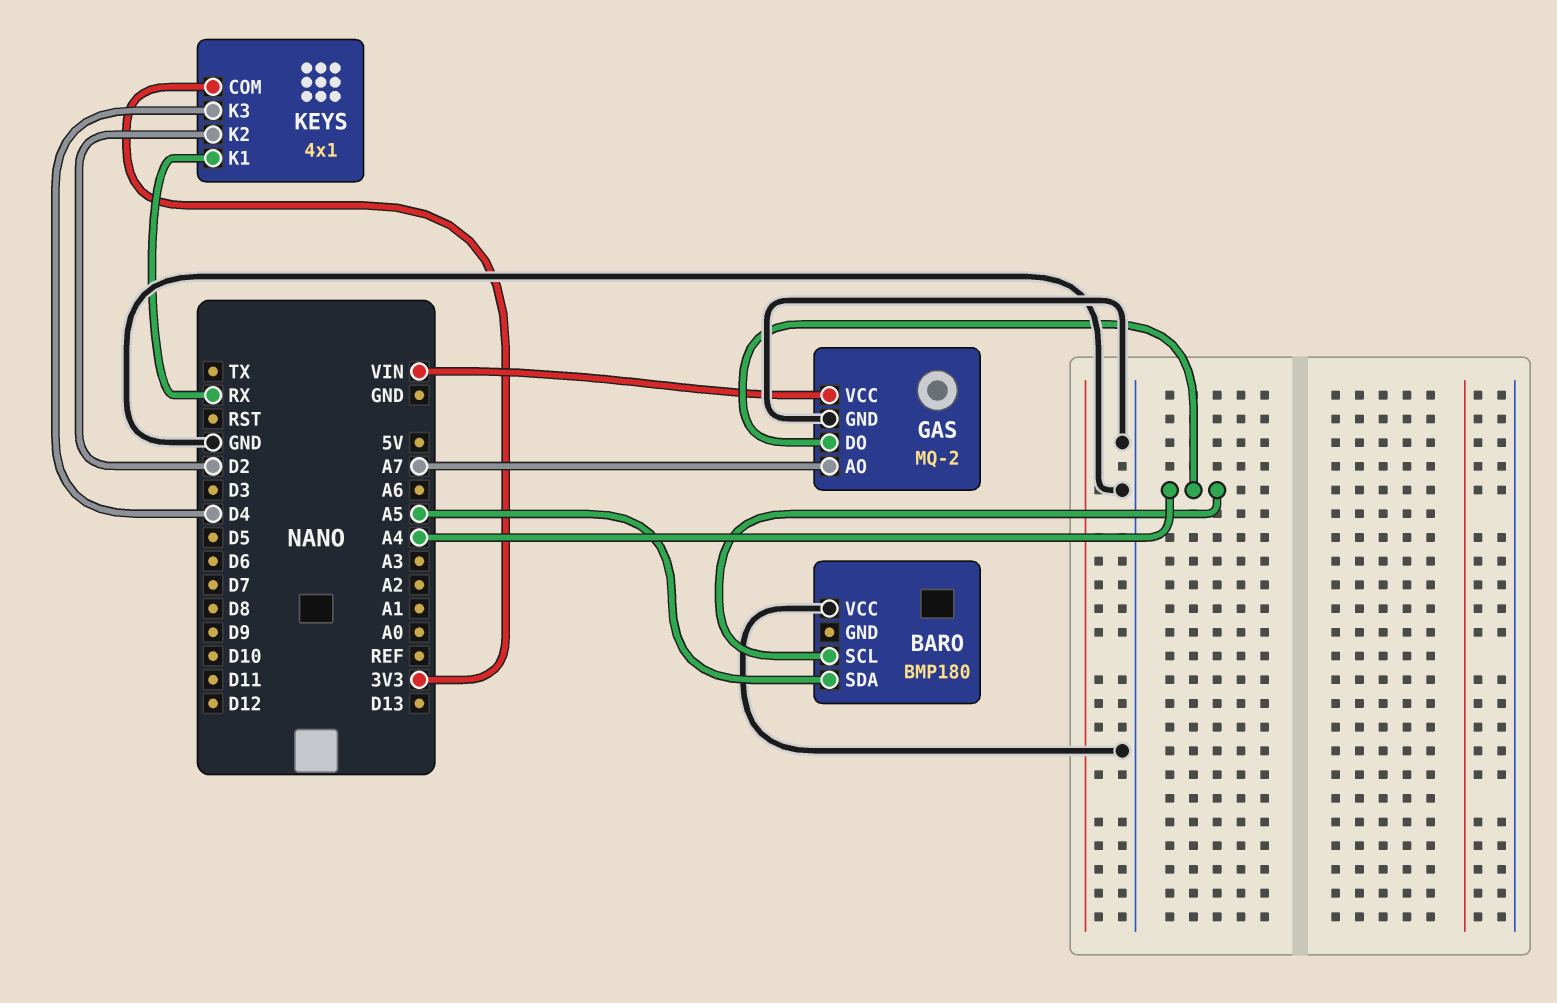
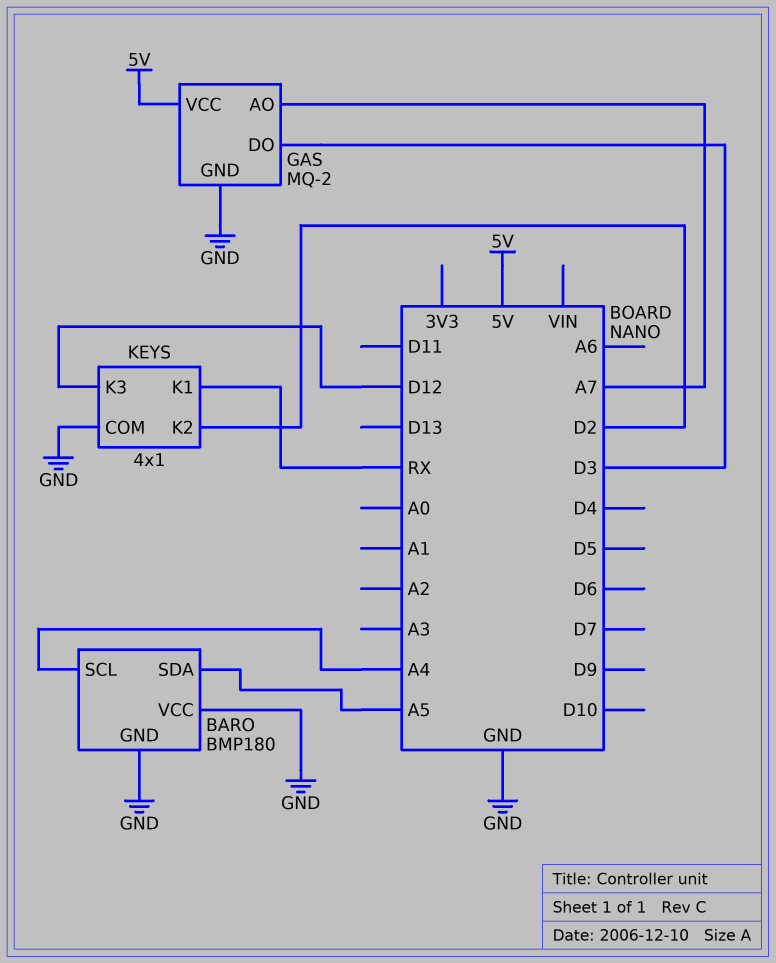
BARO pin GND: none -> GND
GAS pin DO: A4 -> D3
GAS pin VCC: VIN -> 5V
KEYS pin COM: 3V3 -> GND
KEYS pin K3: D4 -> D12

